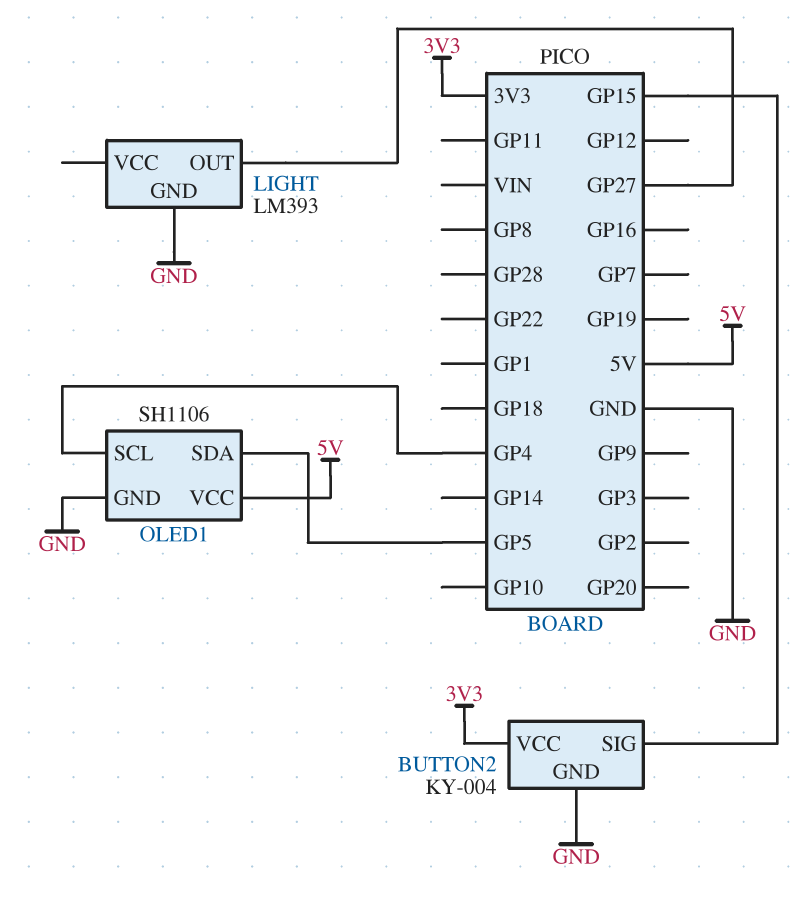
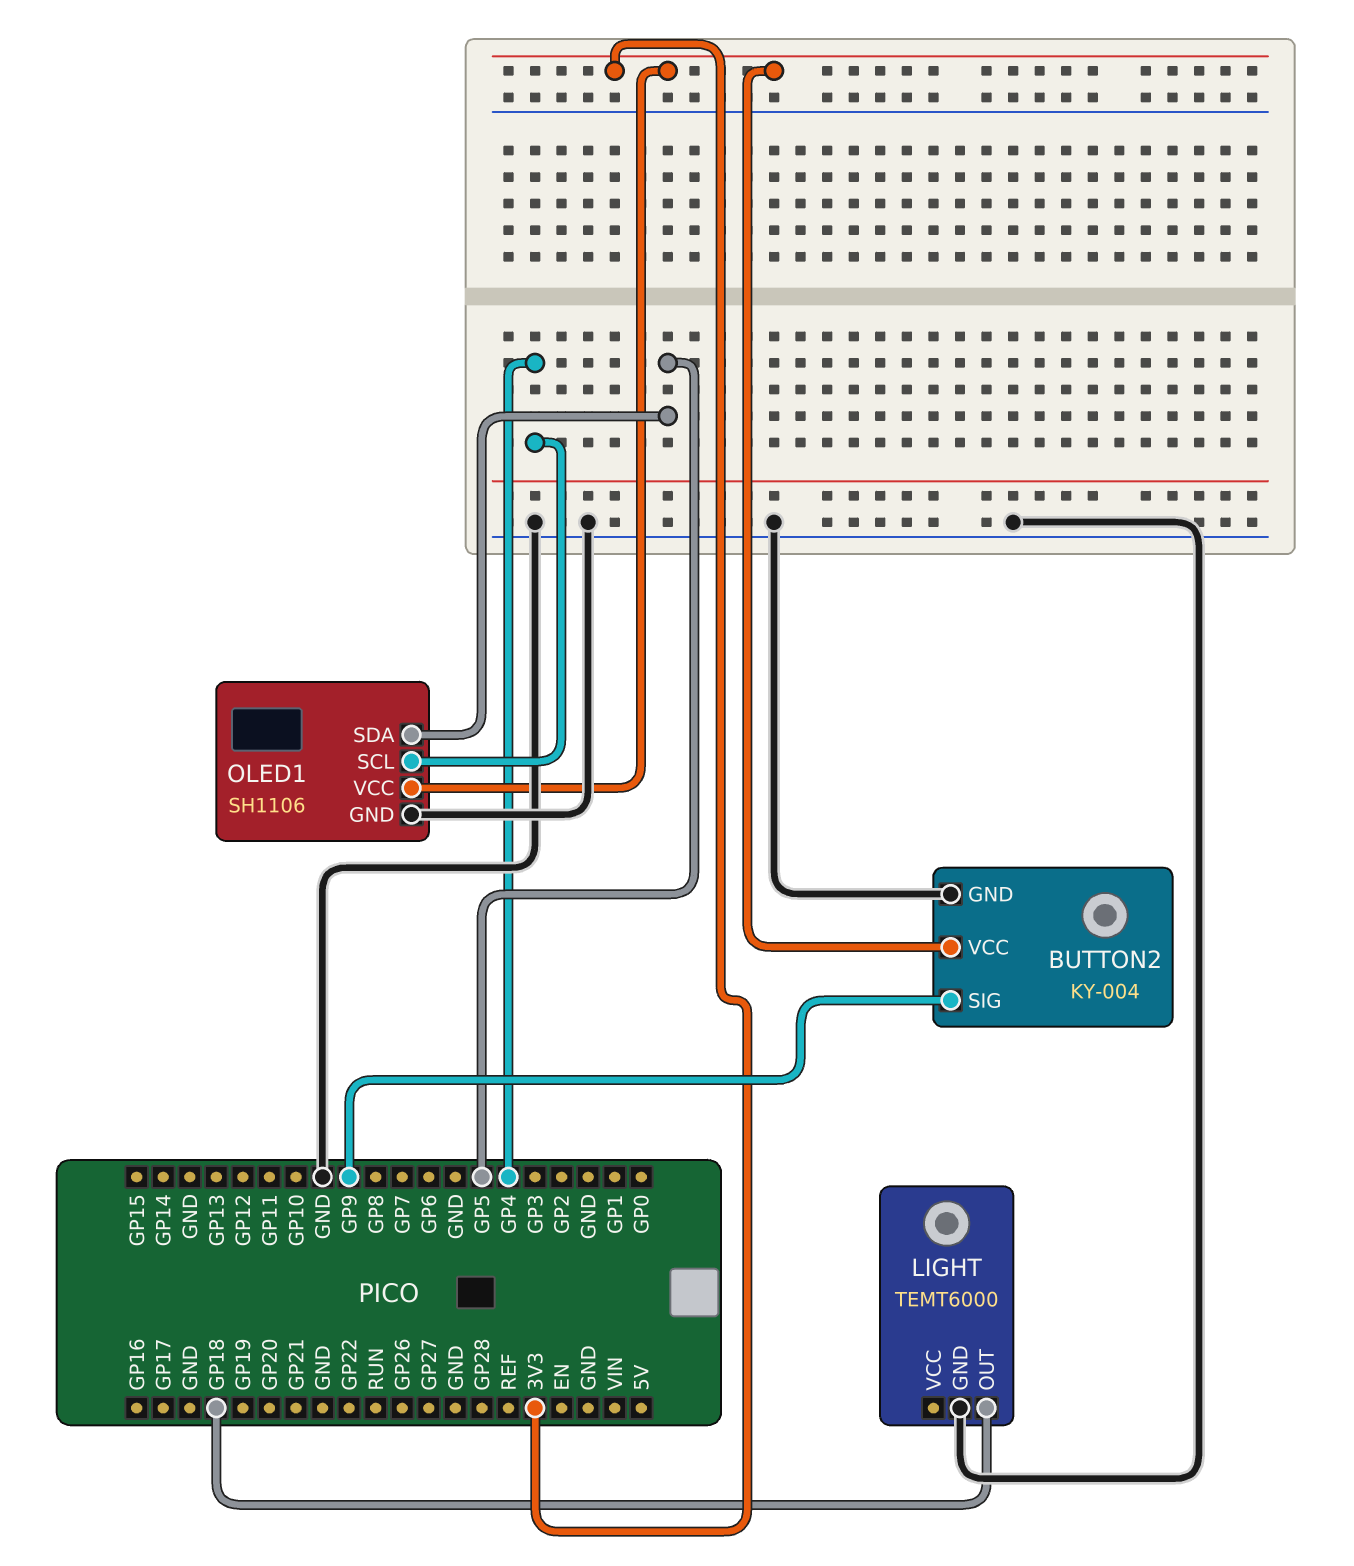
BUTTON2 pin SIG: GP15 -> GP9
LIGHT: LM393 -> TEMT6000
LIGHT pin OUT: GP27 -> GP18
OLED1 pin VCC: 5V -> 3V3

